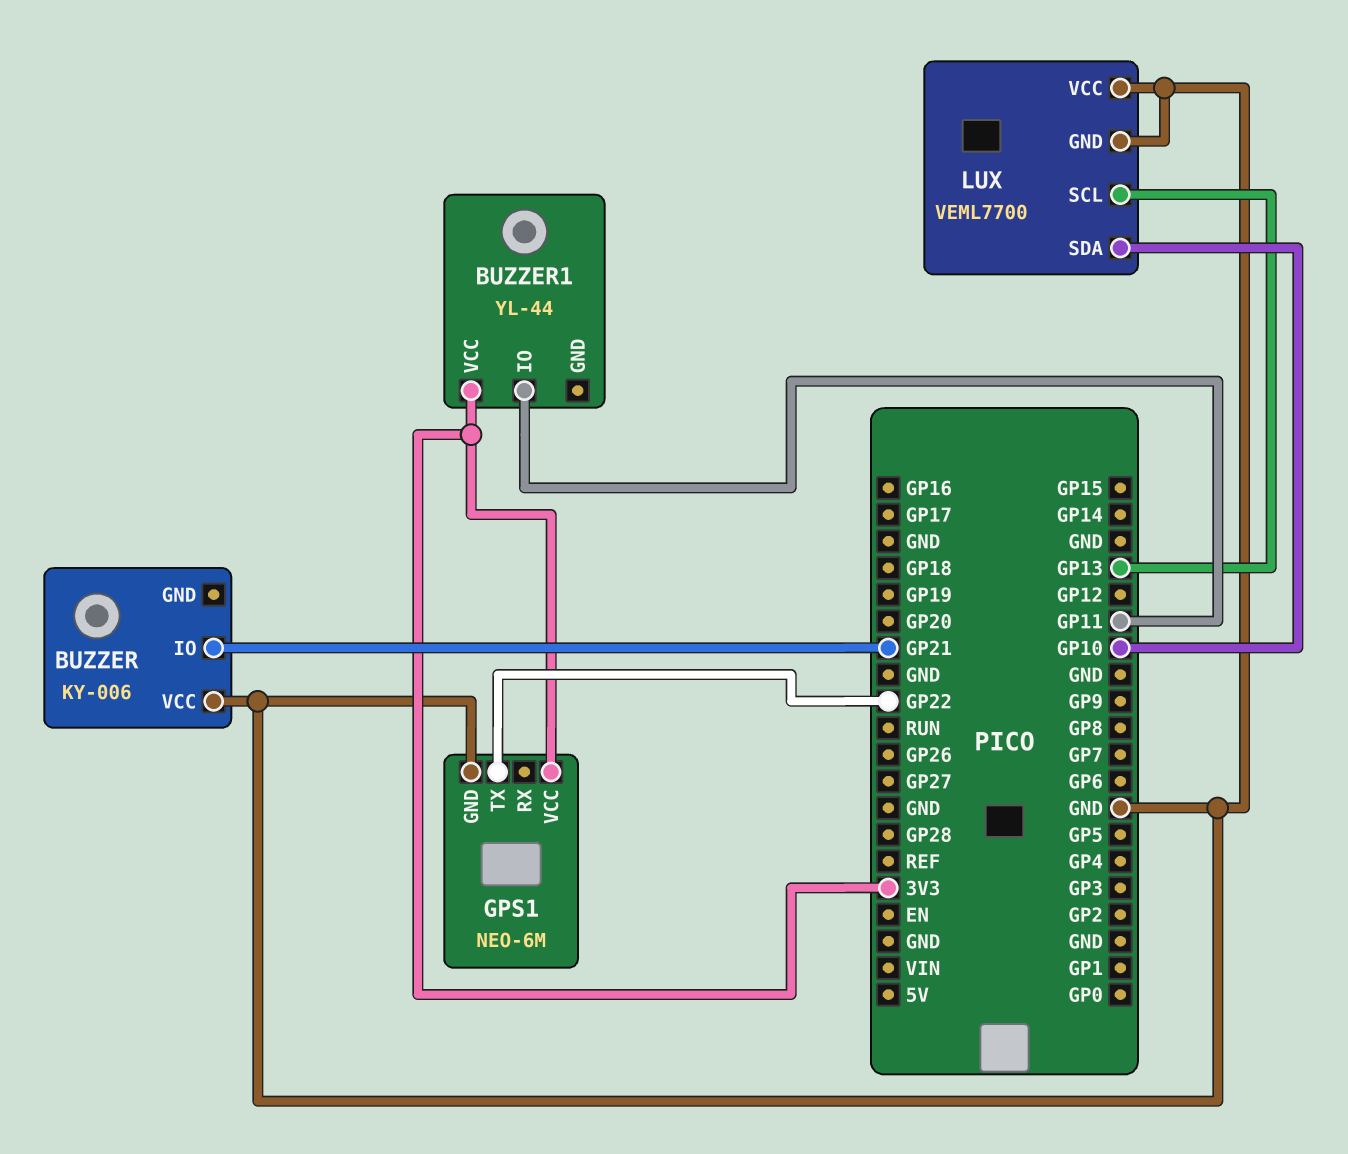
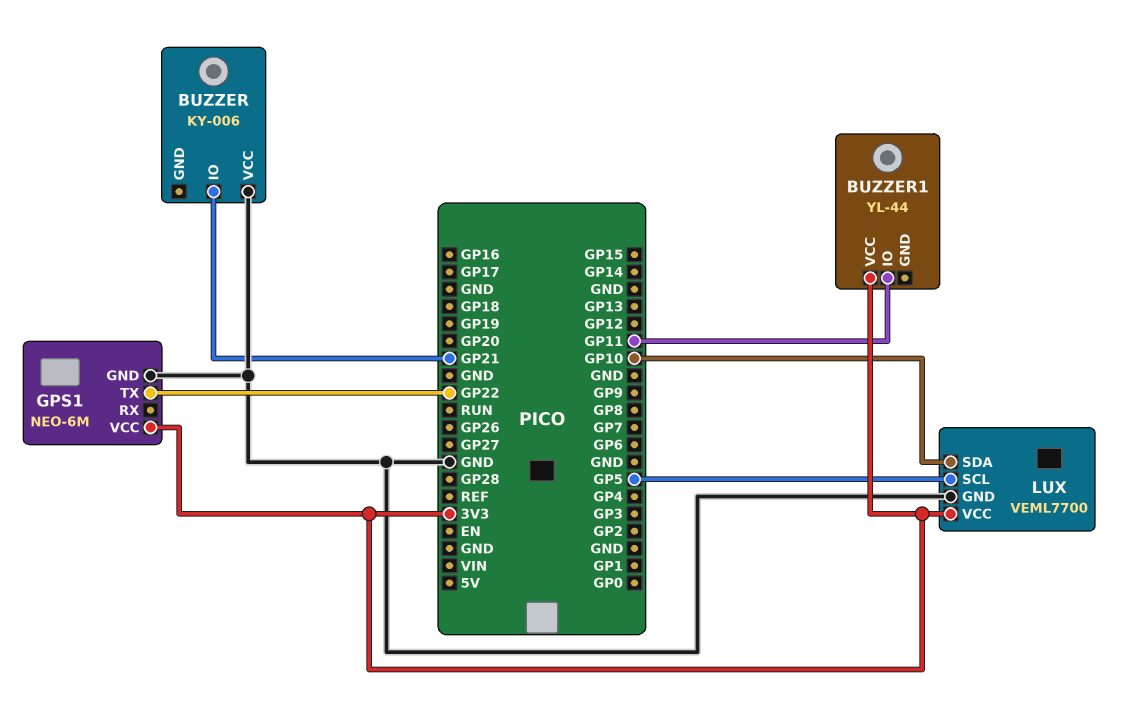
LUX pin SCL: GP13 -> GP5
LUX pin VCC: GND -> 3V3

